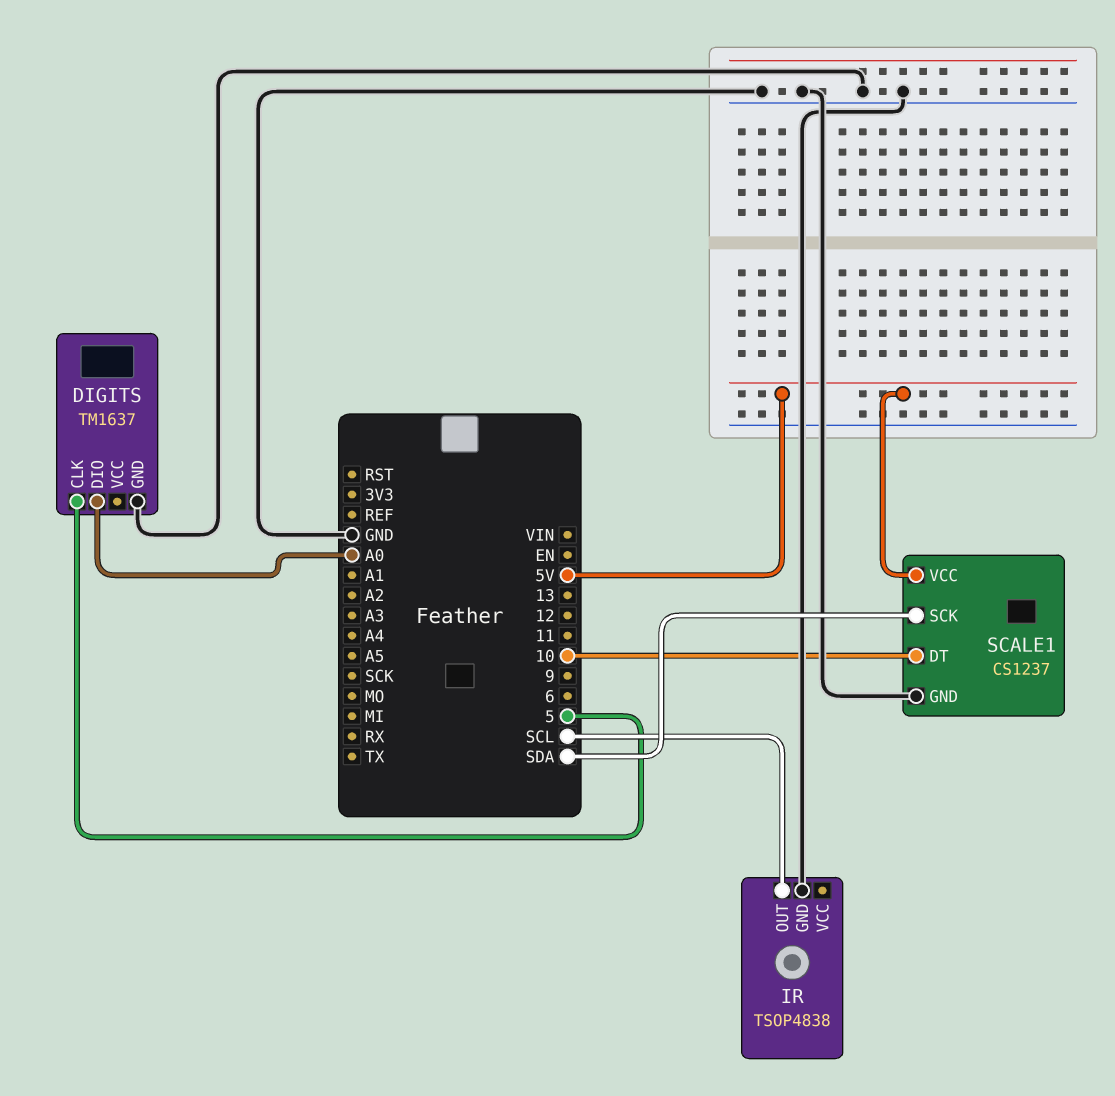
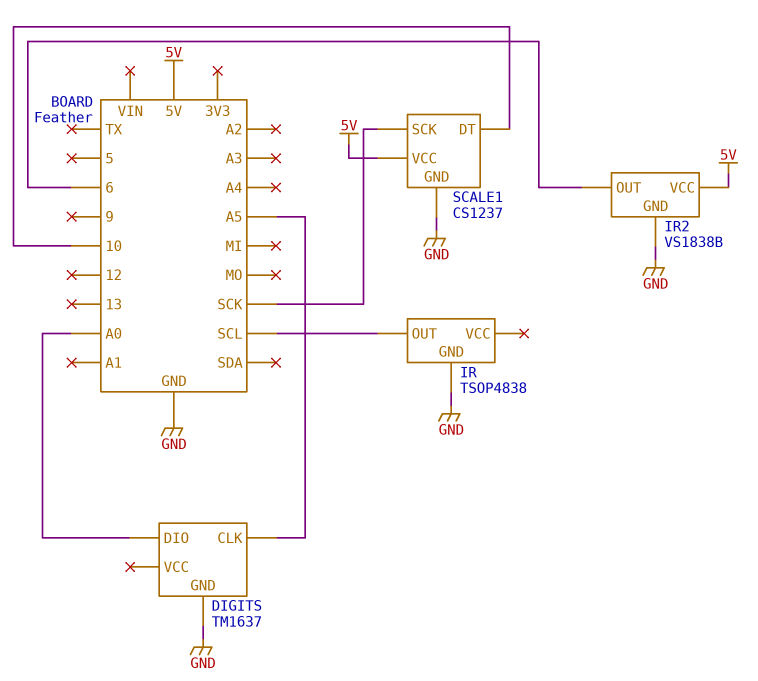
DIGITS pin CLK: 5 -> A5
IR2: none -> VS1838B
IR2 pin GND: none -> GND
IR2 pin OUT: none -> 6
IR2 pin VCC: none -> 5V
SCALE1 pin SCK: SDA -> SCK

